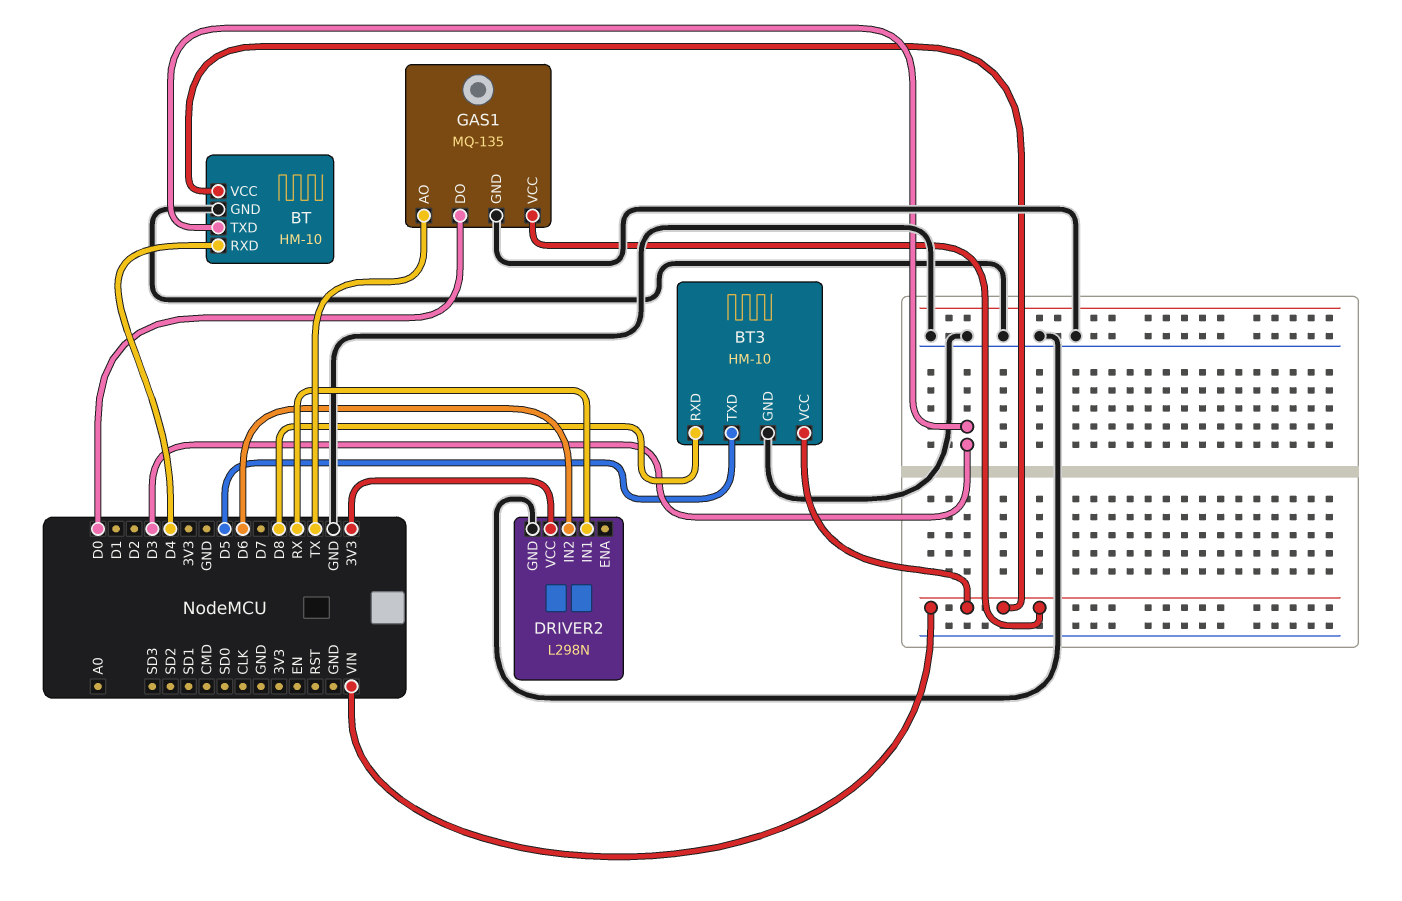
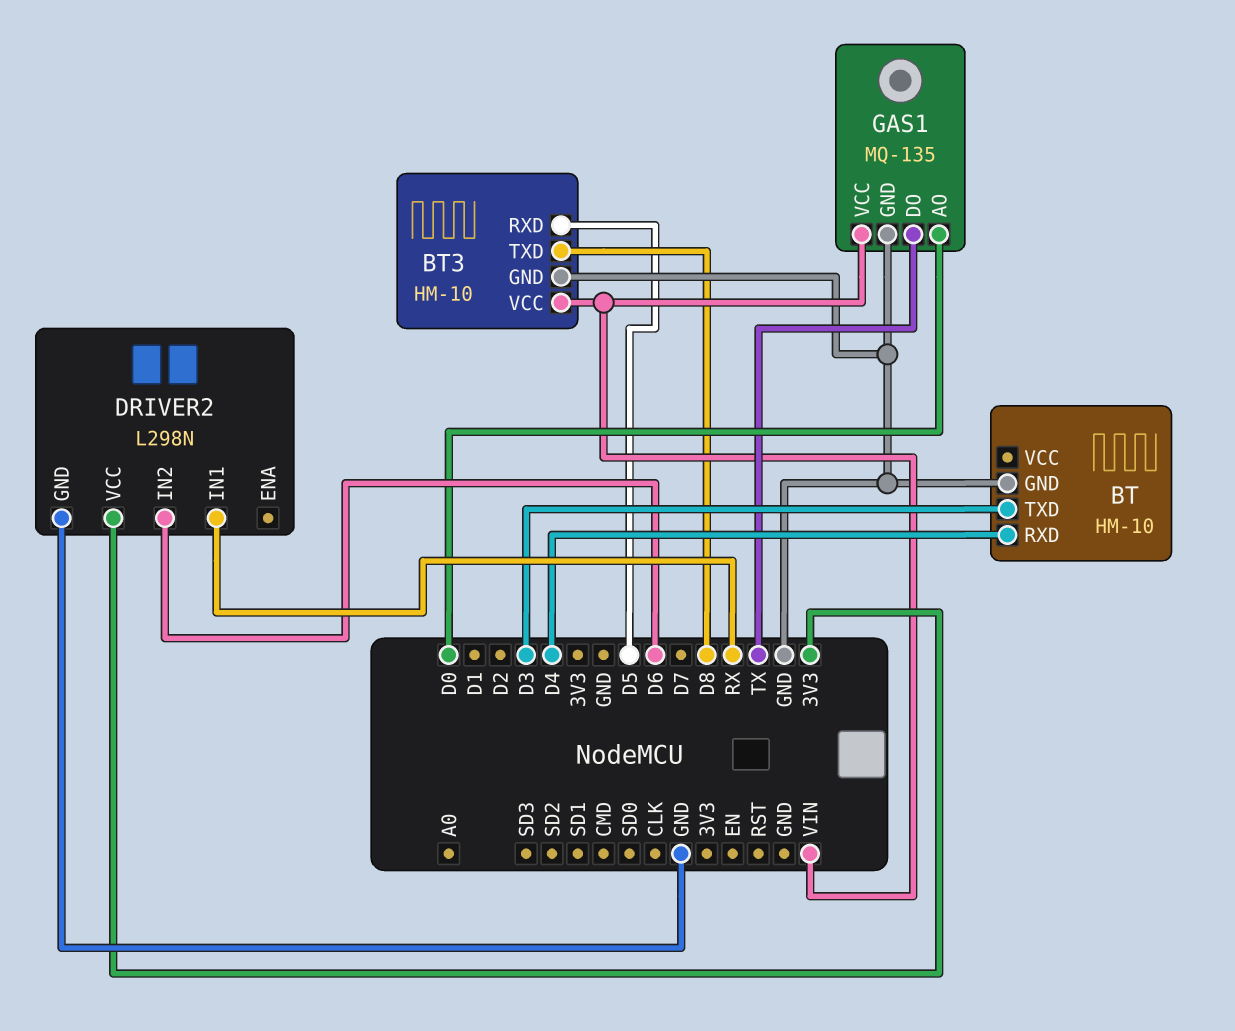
BT pin VCC: VIN -> none
BT3 pin RXD: D8 -> D5
BT3 pin TXD: D5 -> D8
GAS1 pin AO: TX -> D0
GAS1 pin DO: D0 -> TX

